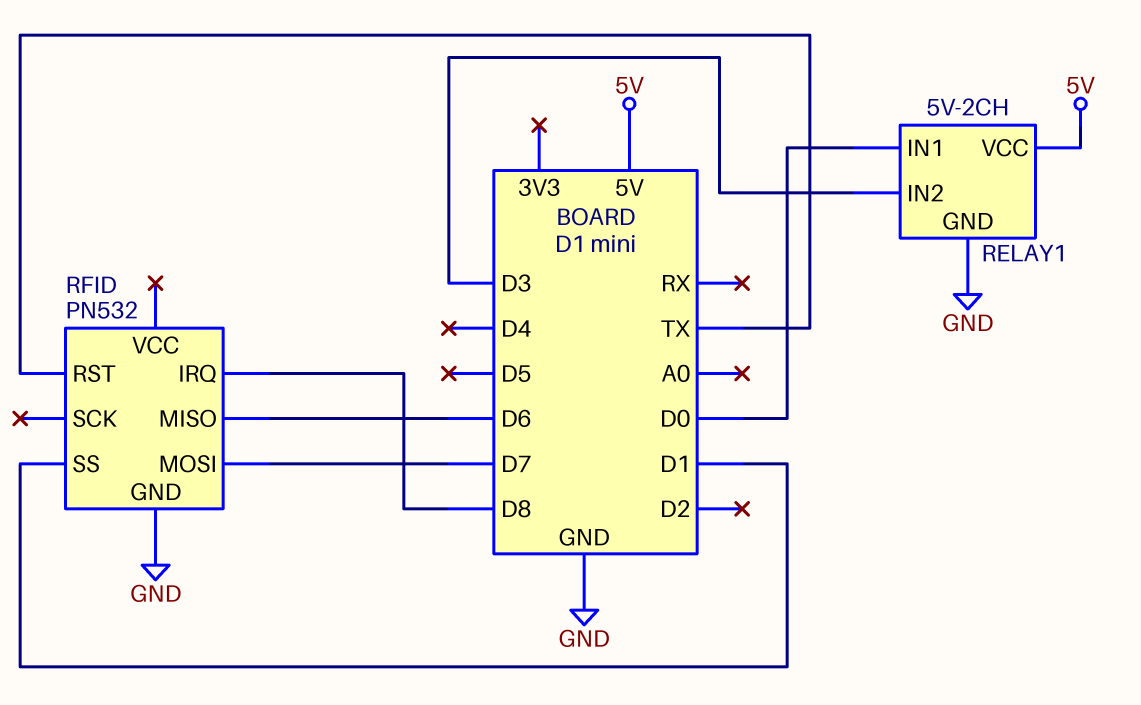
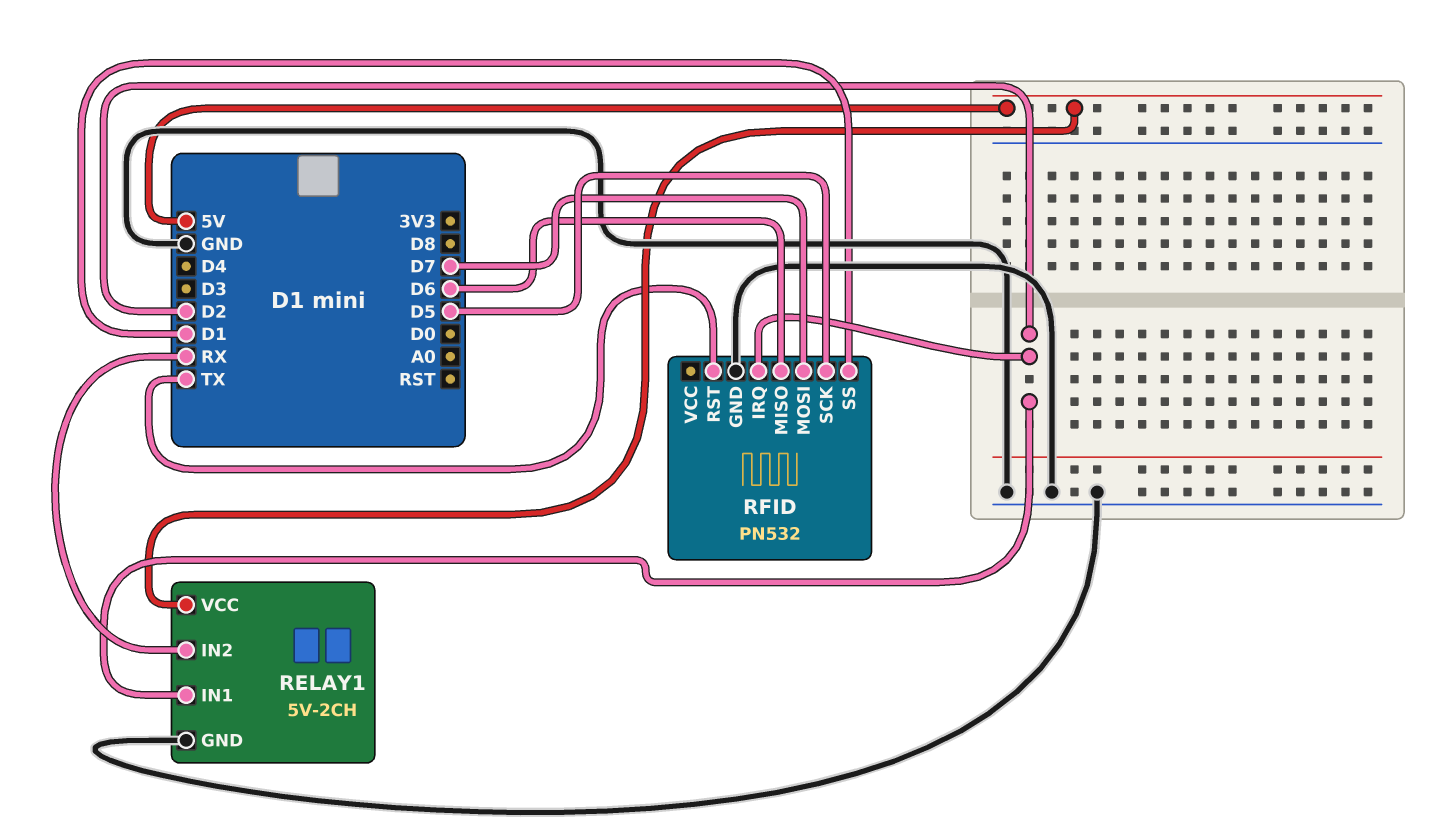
RELAY1 pin IN1: D0 -> D2
RELAY1 pin IN2: D3 -> RX
RFID pin IRQ: D8 -> D2
RFID pin SCK: none -> D5

